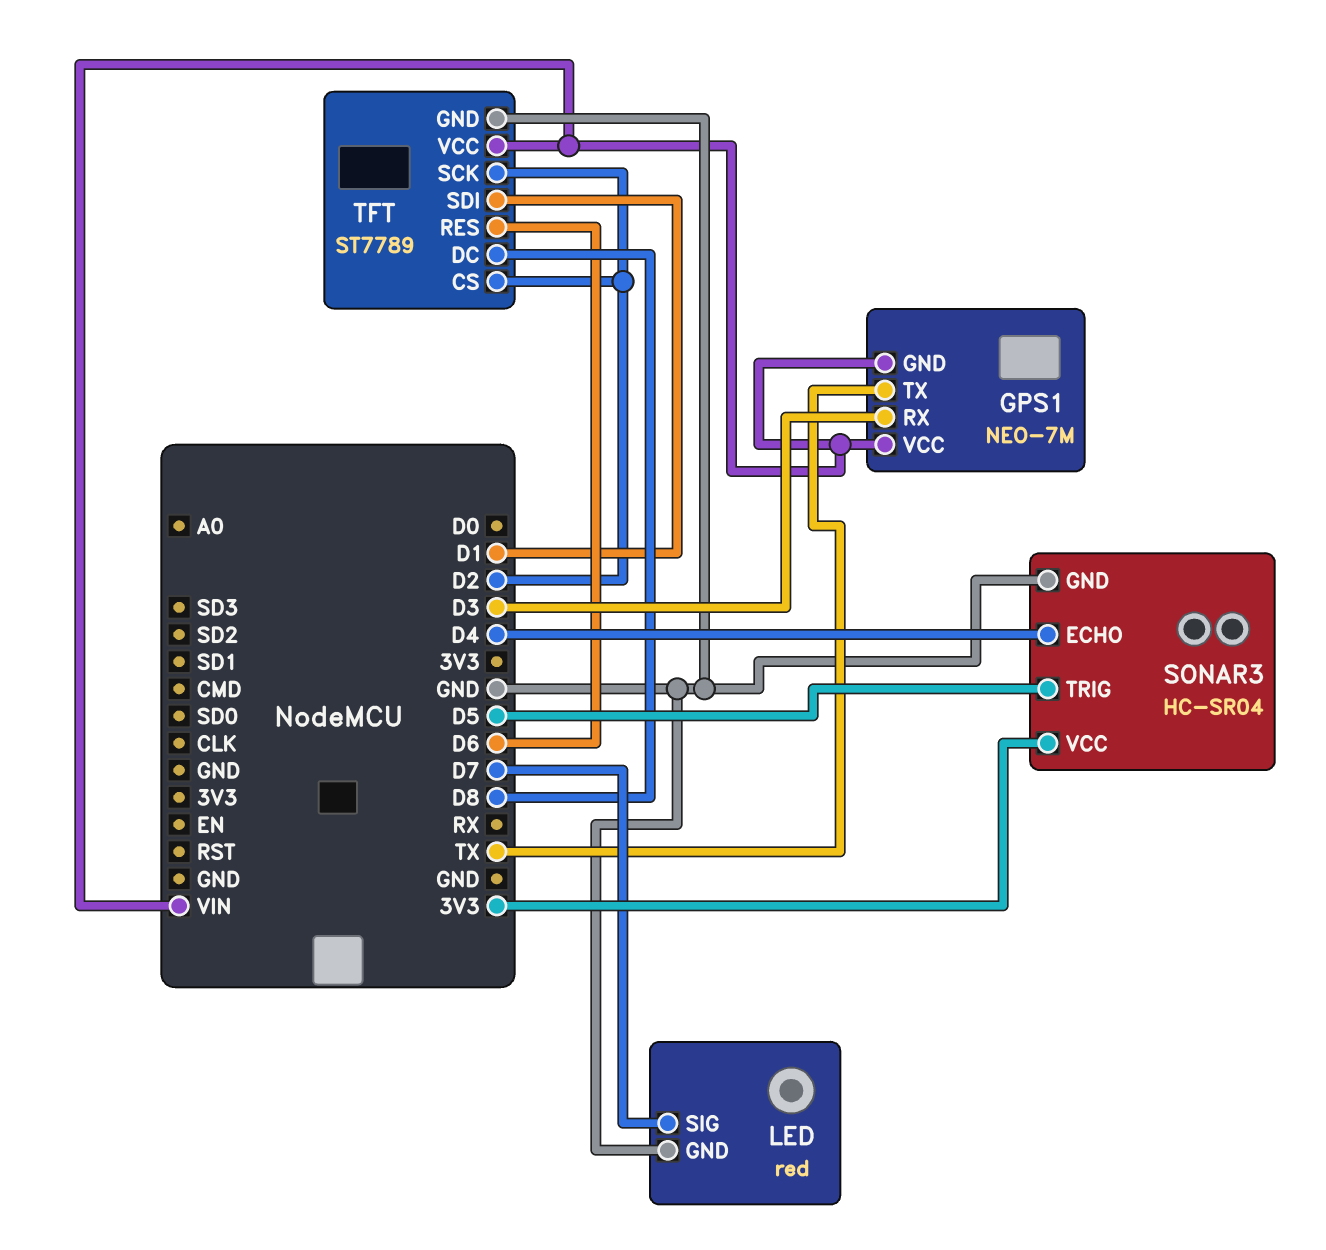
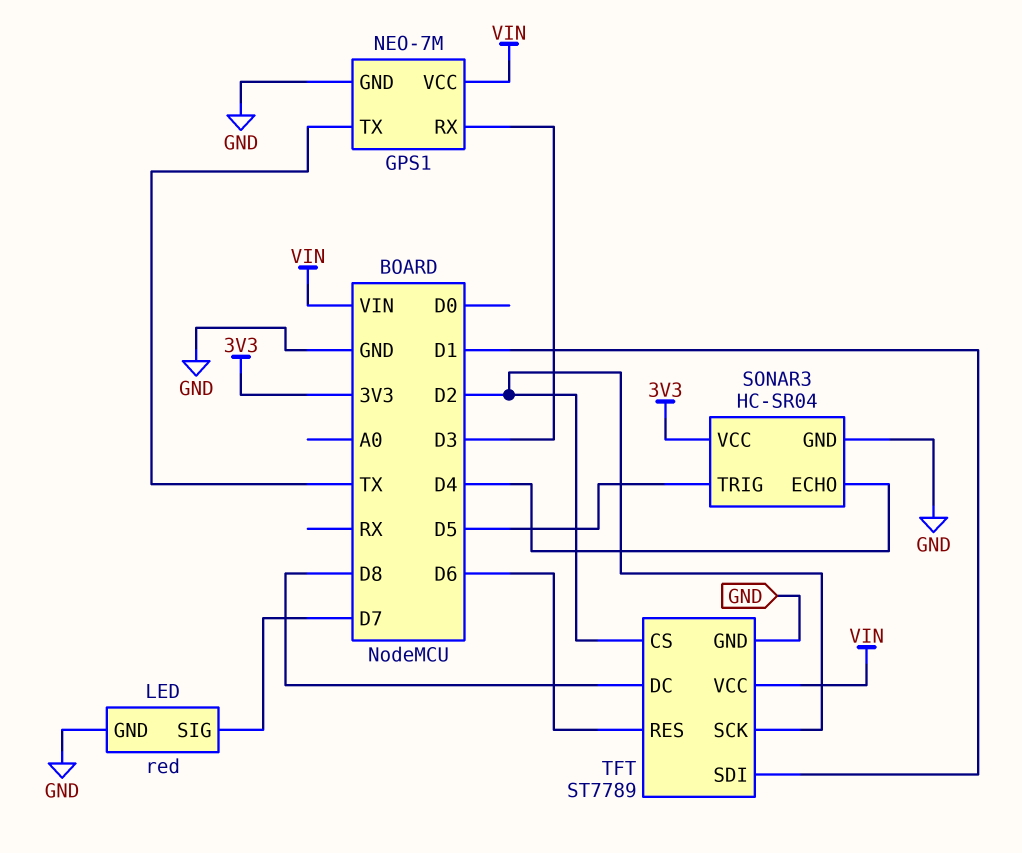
GPS1 pin GND: VIN -> GND

